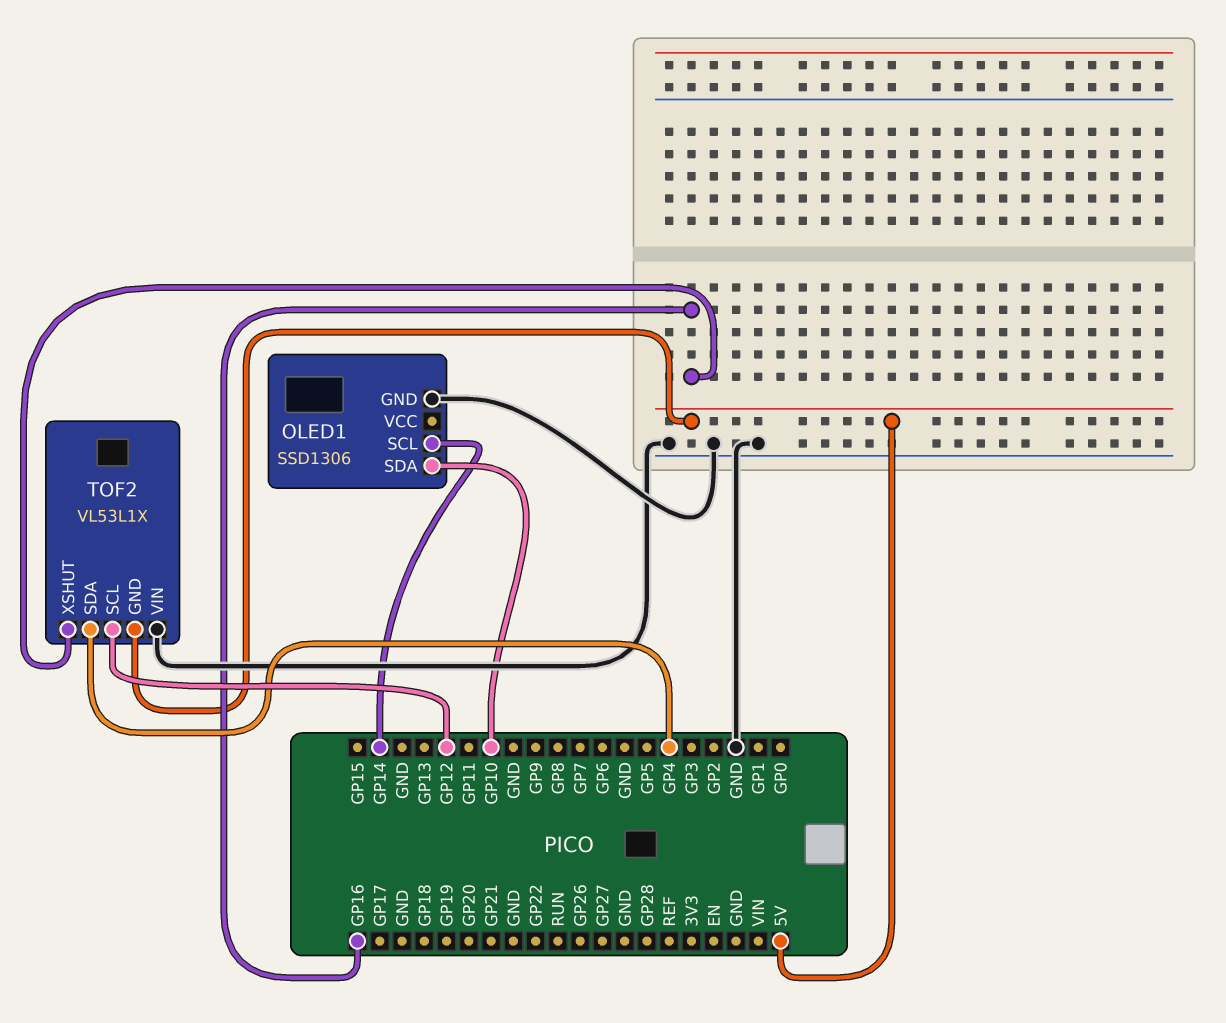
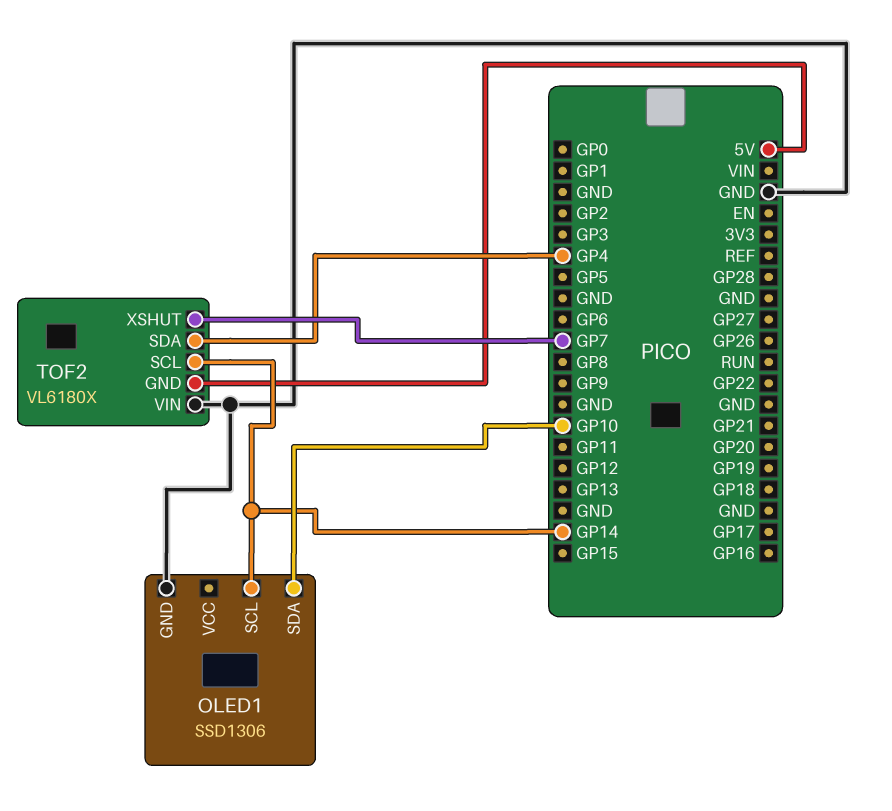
TOF2: VL53L1X -> VL6180X
TOF2 pin SCL: GP12 -> GP14
TOF2 pin XSHUT: GP16 -> GP7

